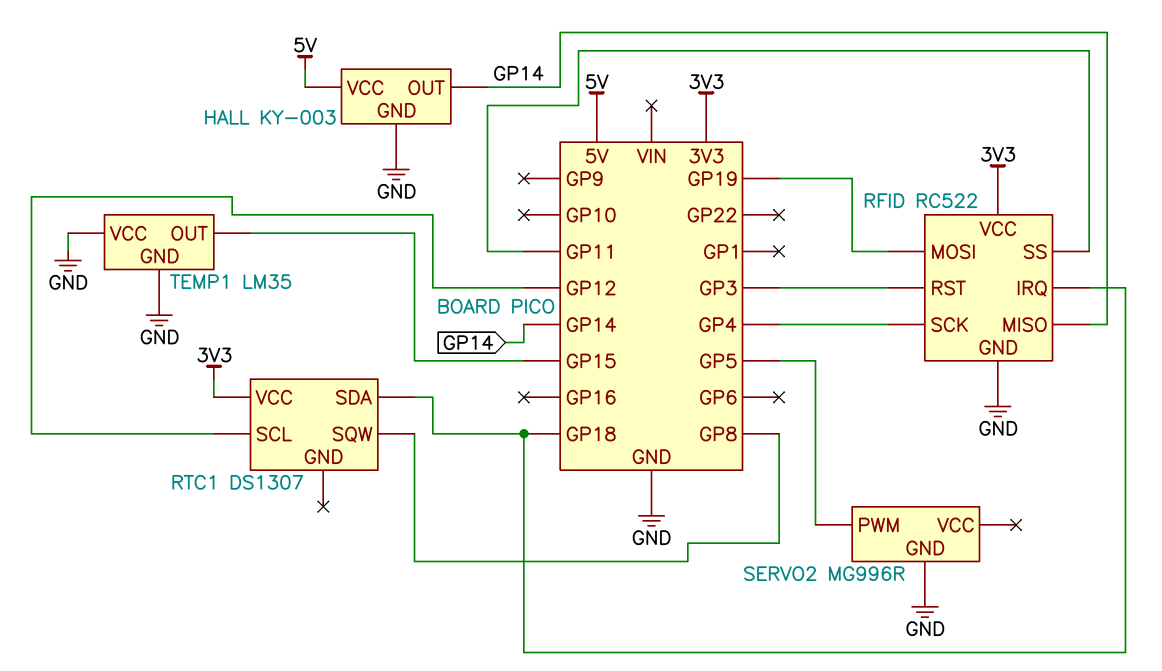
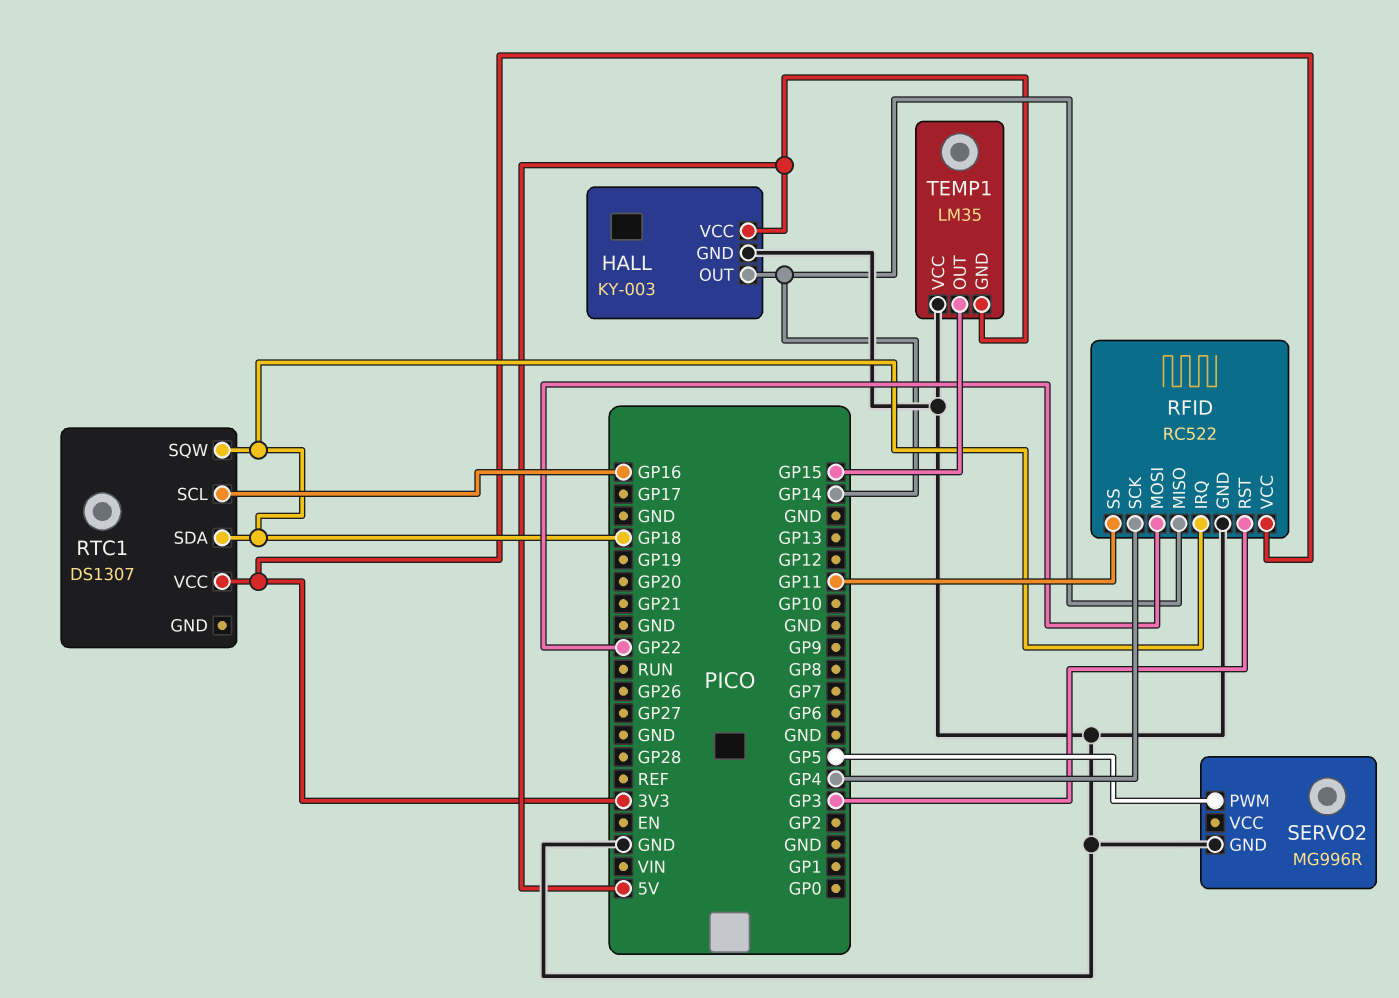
RFID pin MOSI: GP19 -> GP22
RTC1 pin SCL: GP12 -> GP16
RTC1 pin SQW: GP8 -> GP18
TEMP1 pin GND: GND -> 5V

